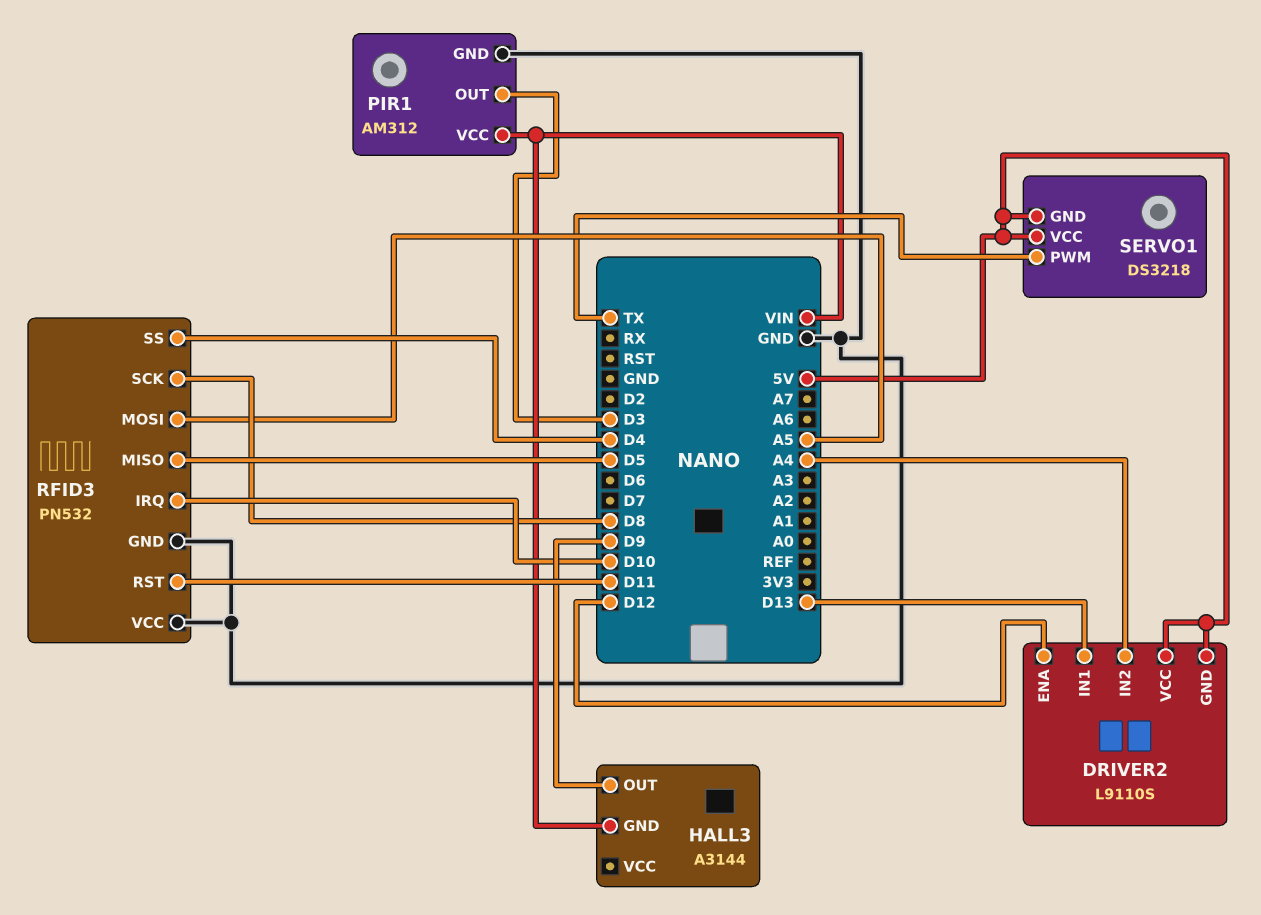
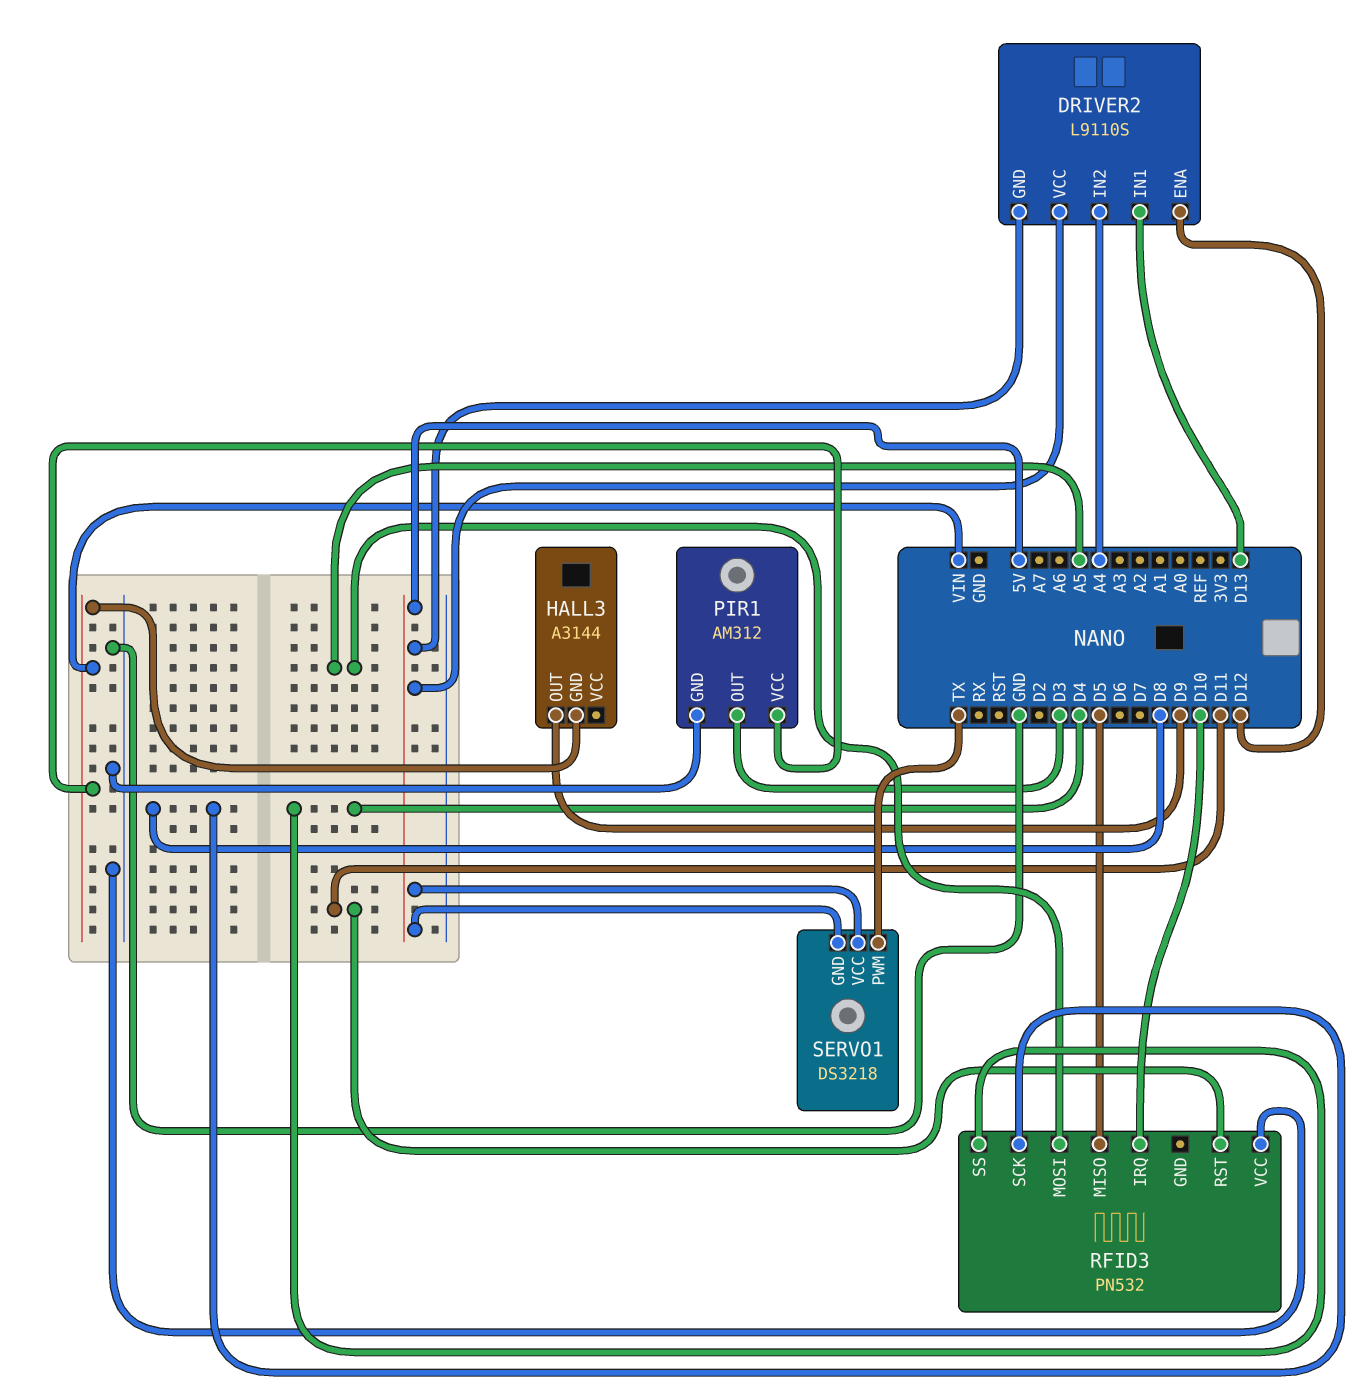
RFID3 pin GND: GND -> none

